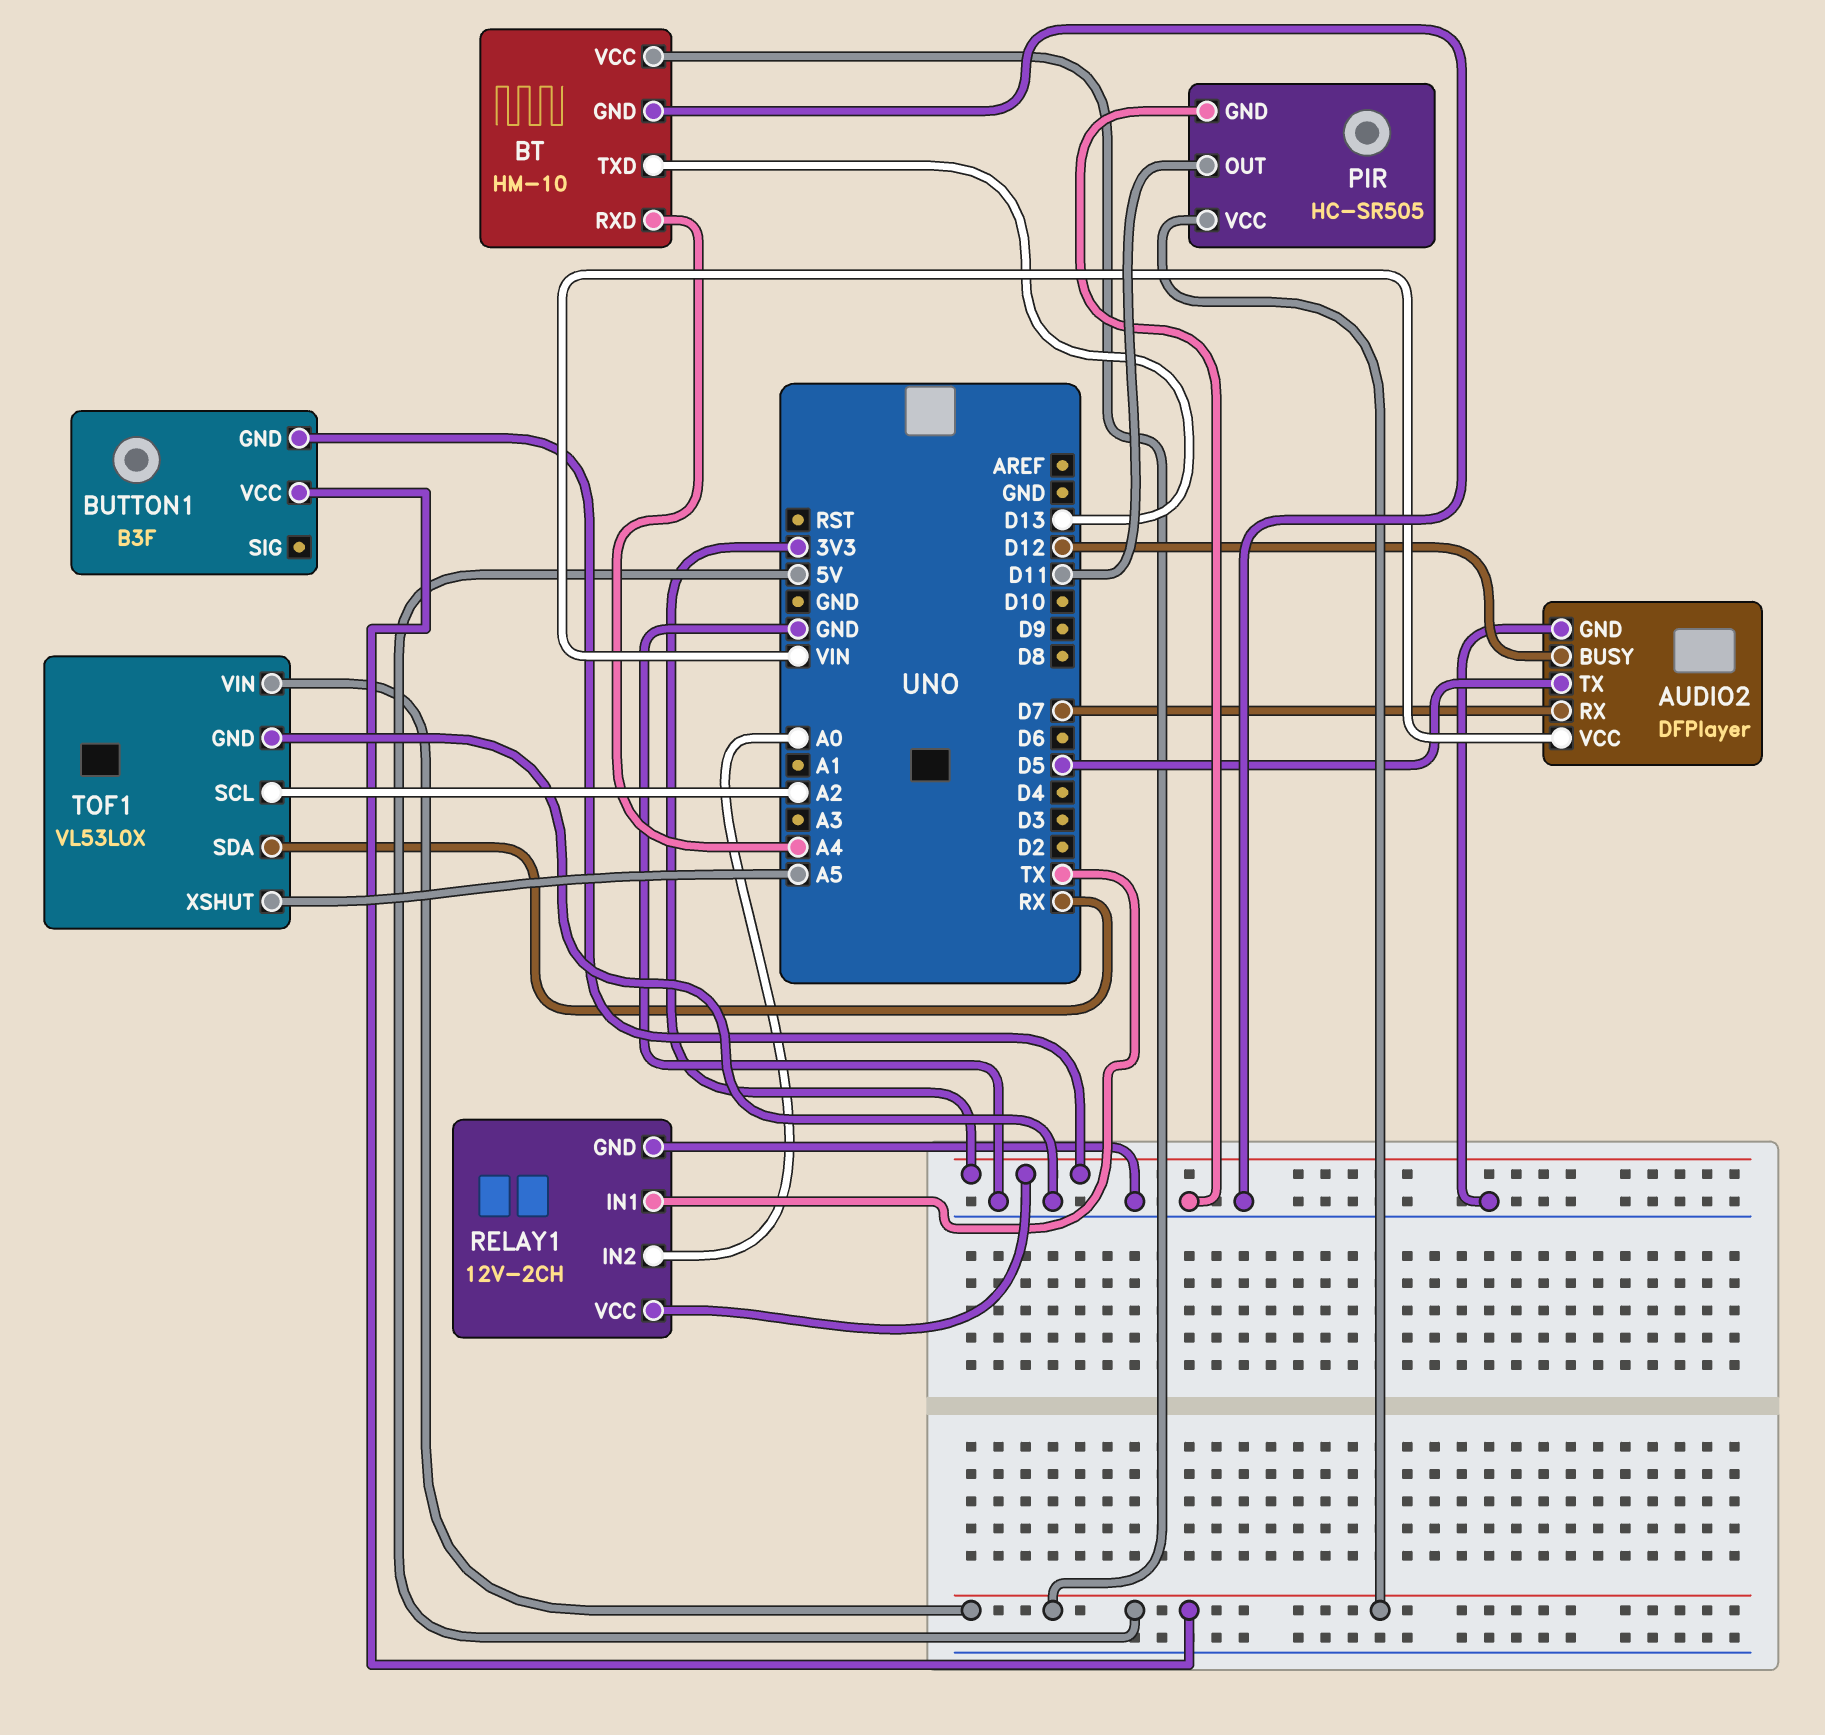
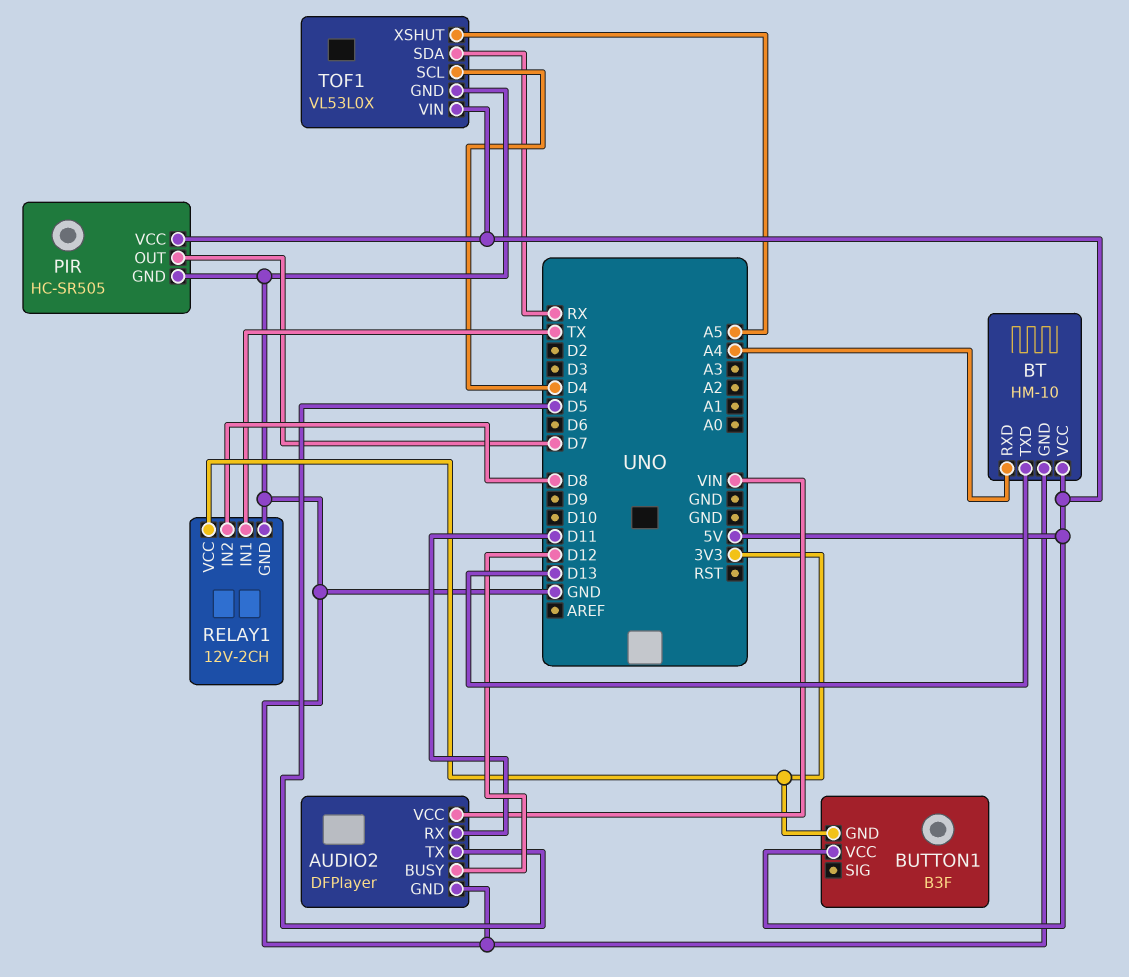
AUDIO2 pin RX: D7 -> D11
PIR pin OUT: D11 -> D7
RELAY1 pin IN2: A0 -> D8
TOF1 pin SCL: A2 -> D4

